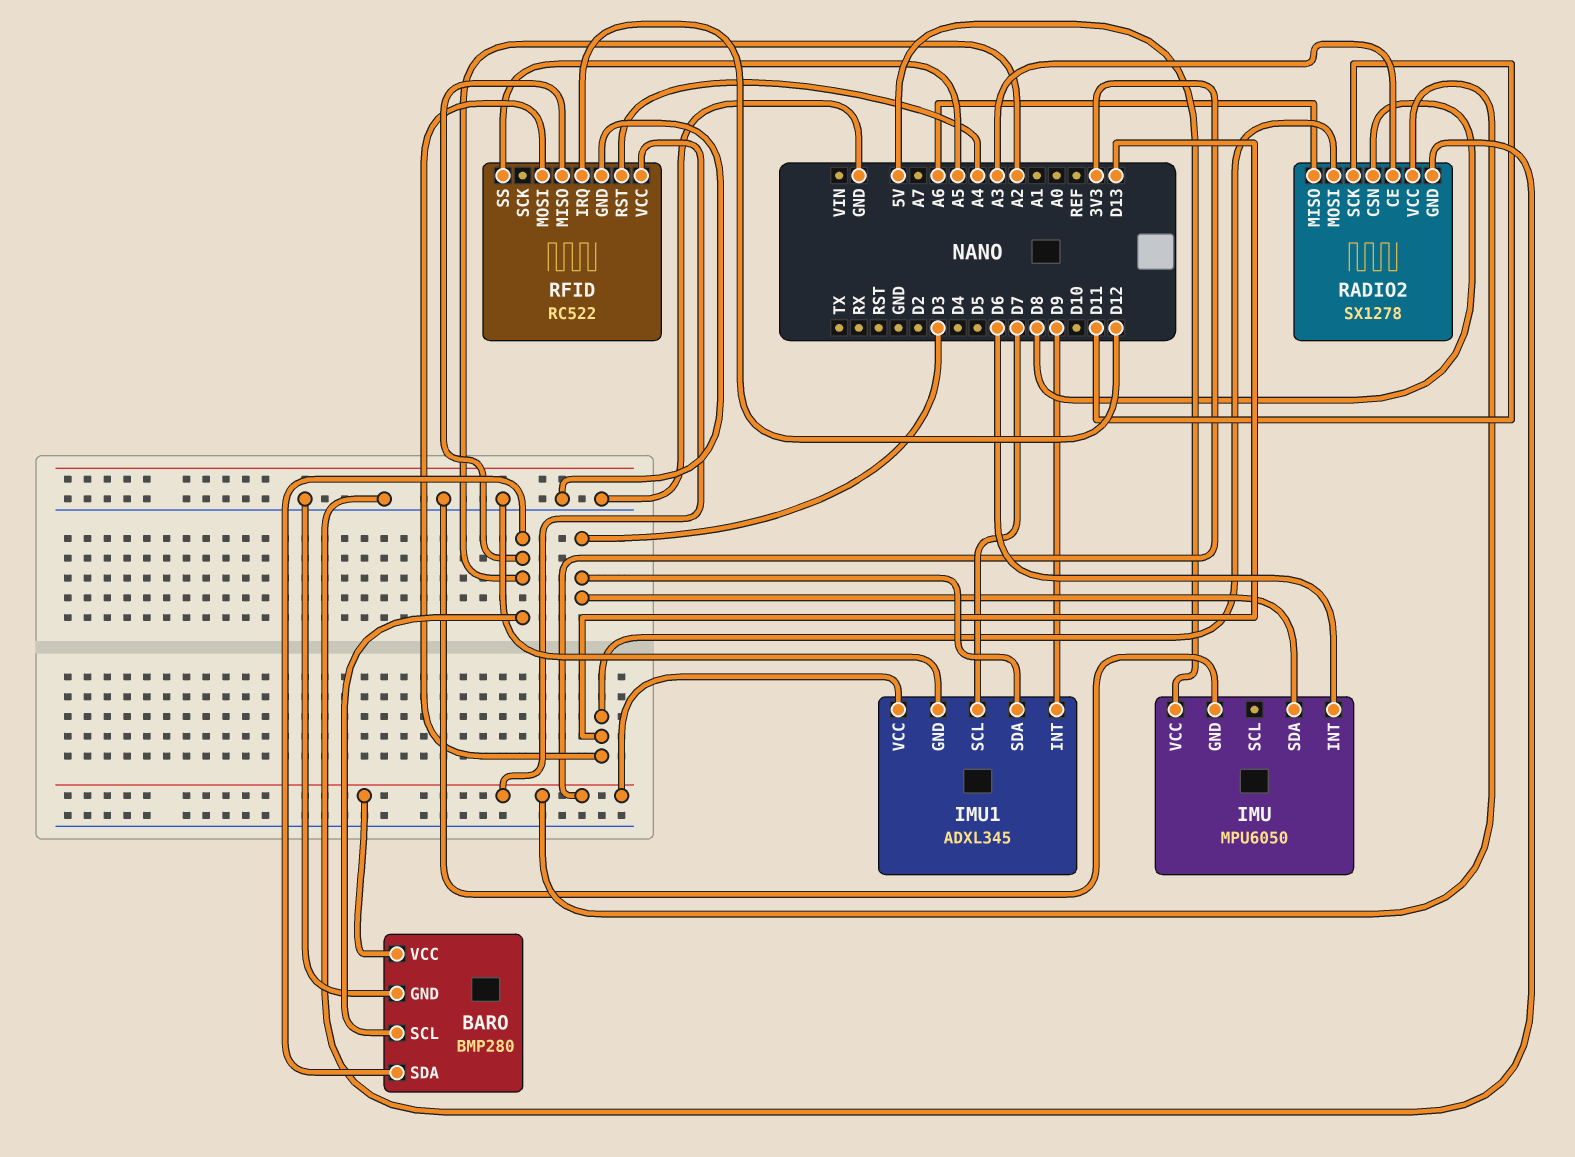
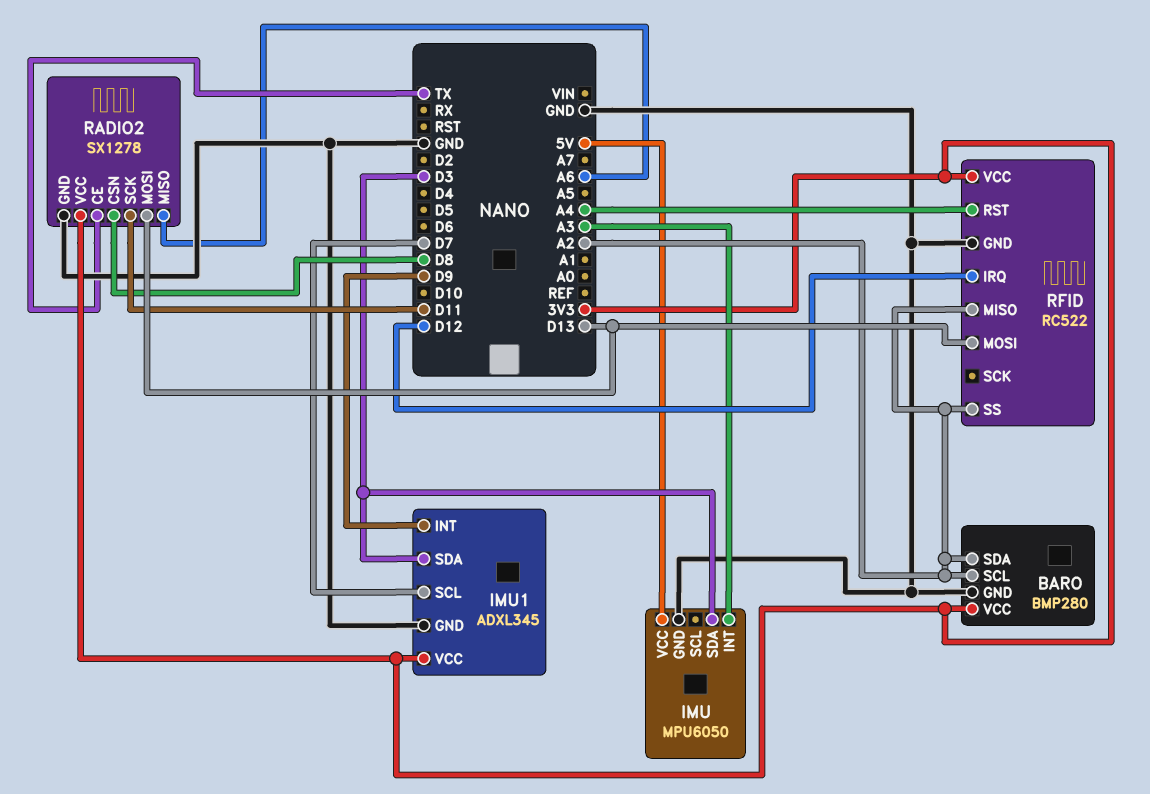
IMU pin INT: D6 -> A3
RADIO2 pin CE: A3 -> TX
RFID pin SS: A5 -> A2

